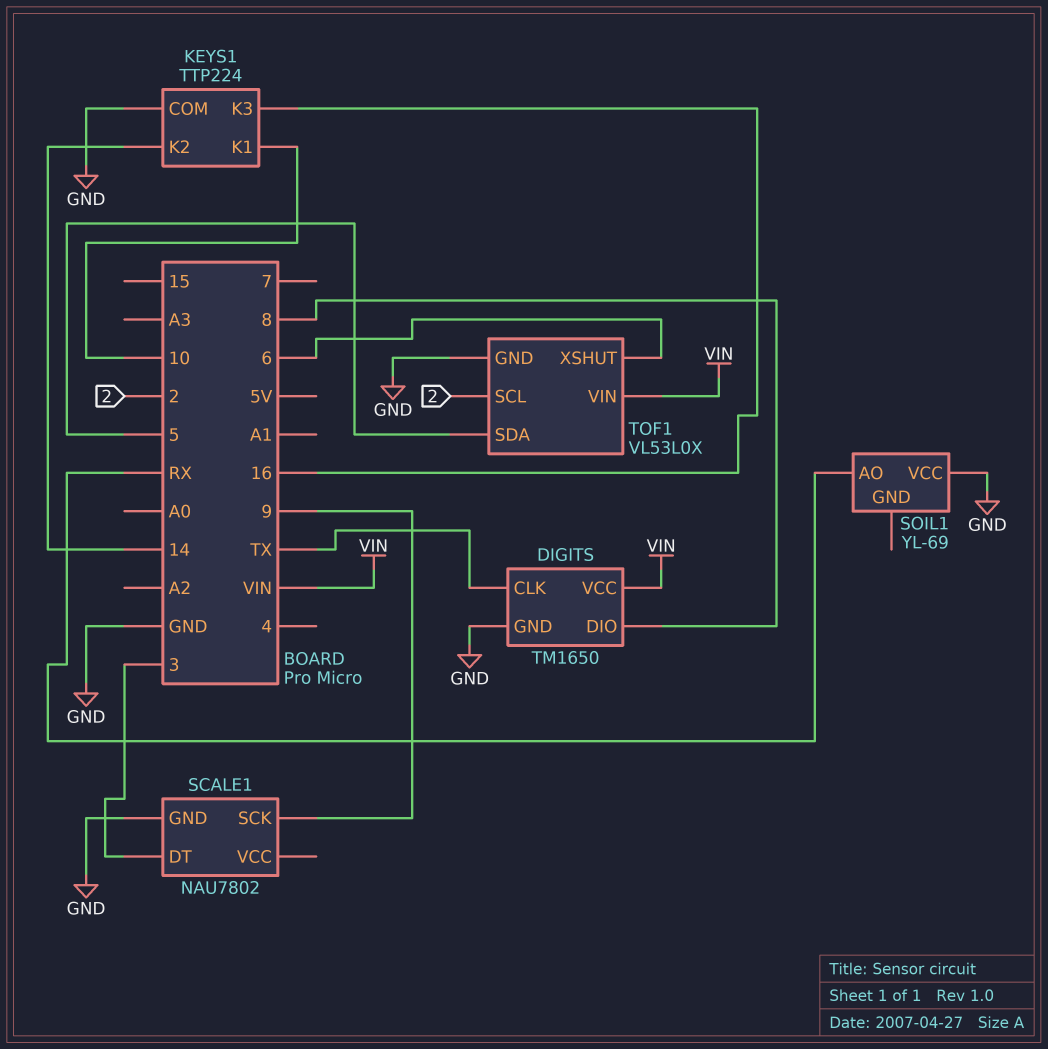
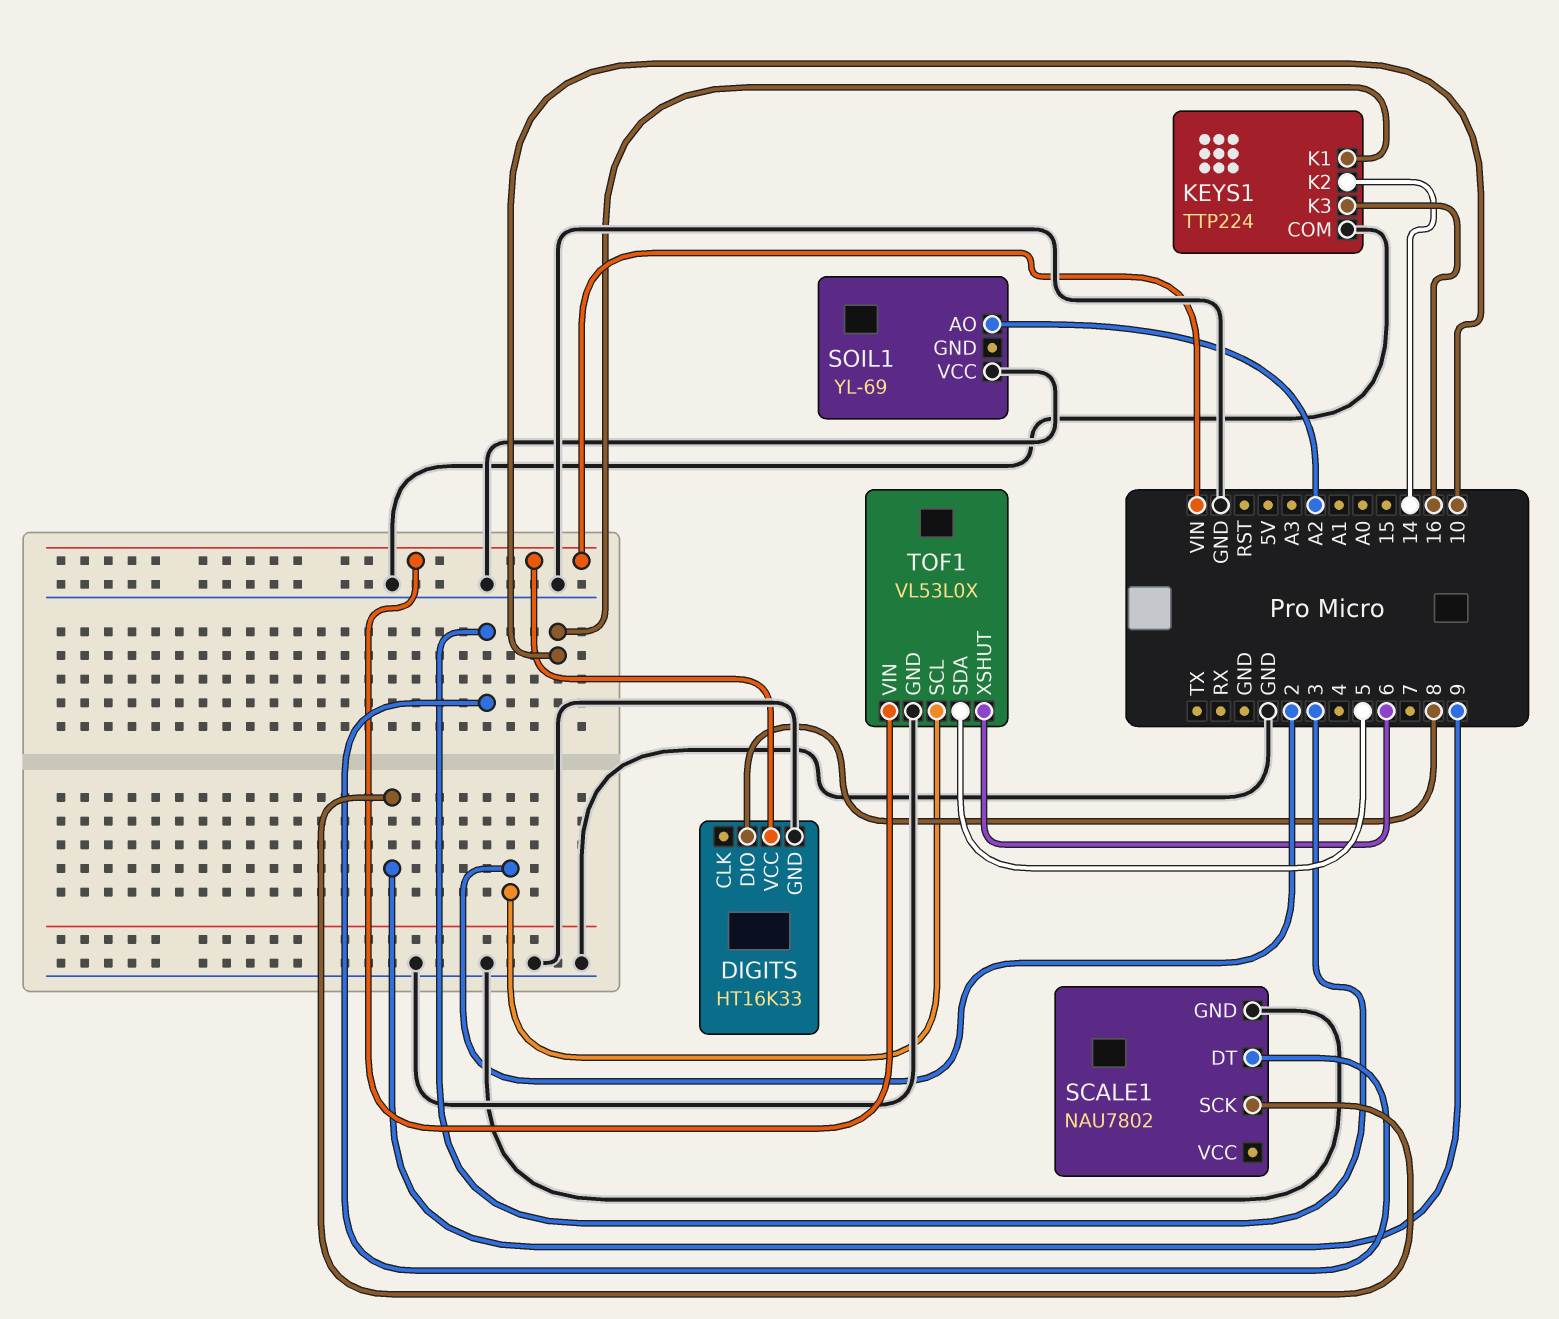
DIGITS: TM1650 -> HT16K33
DIGITS pin CLK: TX -> none
SOIL1 pin AO: RX -> A2

